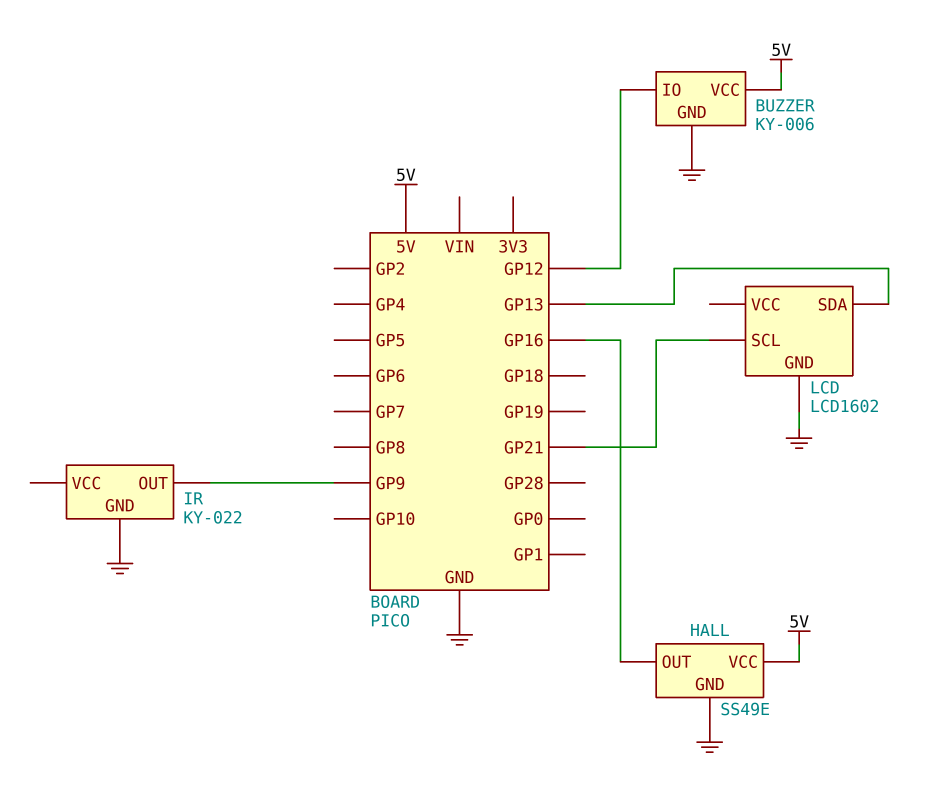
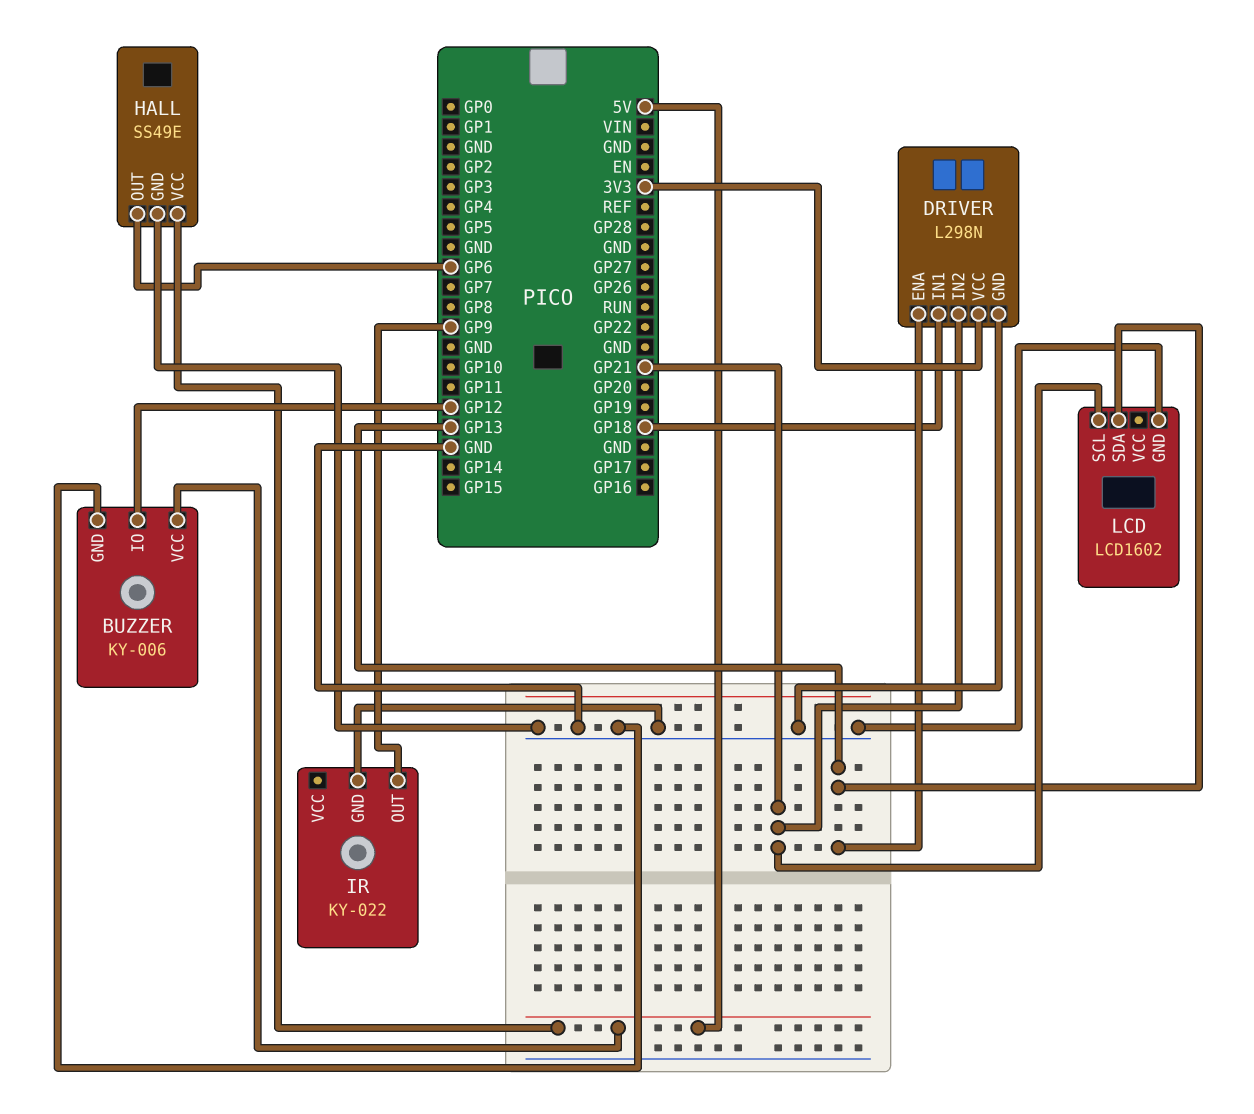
DRIVER: none -> L298N
DRIVER pin ENA: none -> GP13
DRIVER pin GND: none -> GND
DRIVER pin IN1: none -> GP18
DRIVER pin IN2: none -> GP21
DRIVER pin VCC: none -> 3V3
HALL pin OUT: GP16 -> GP6

